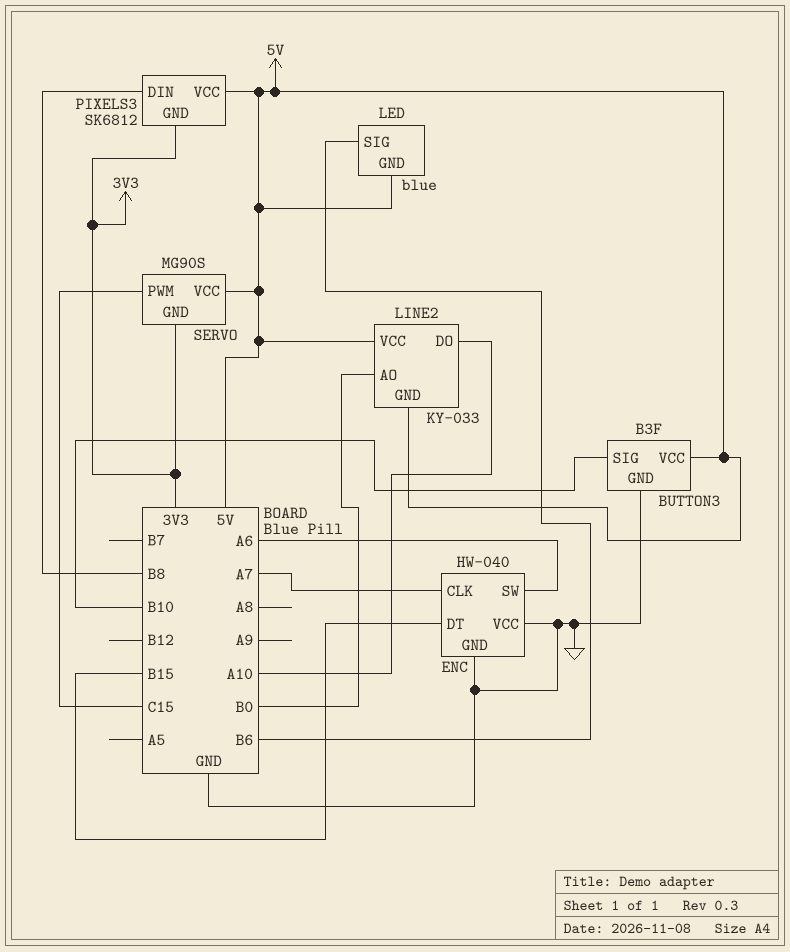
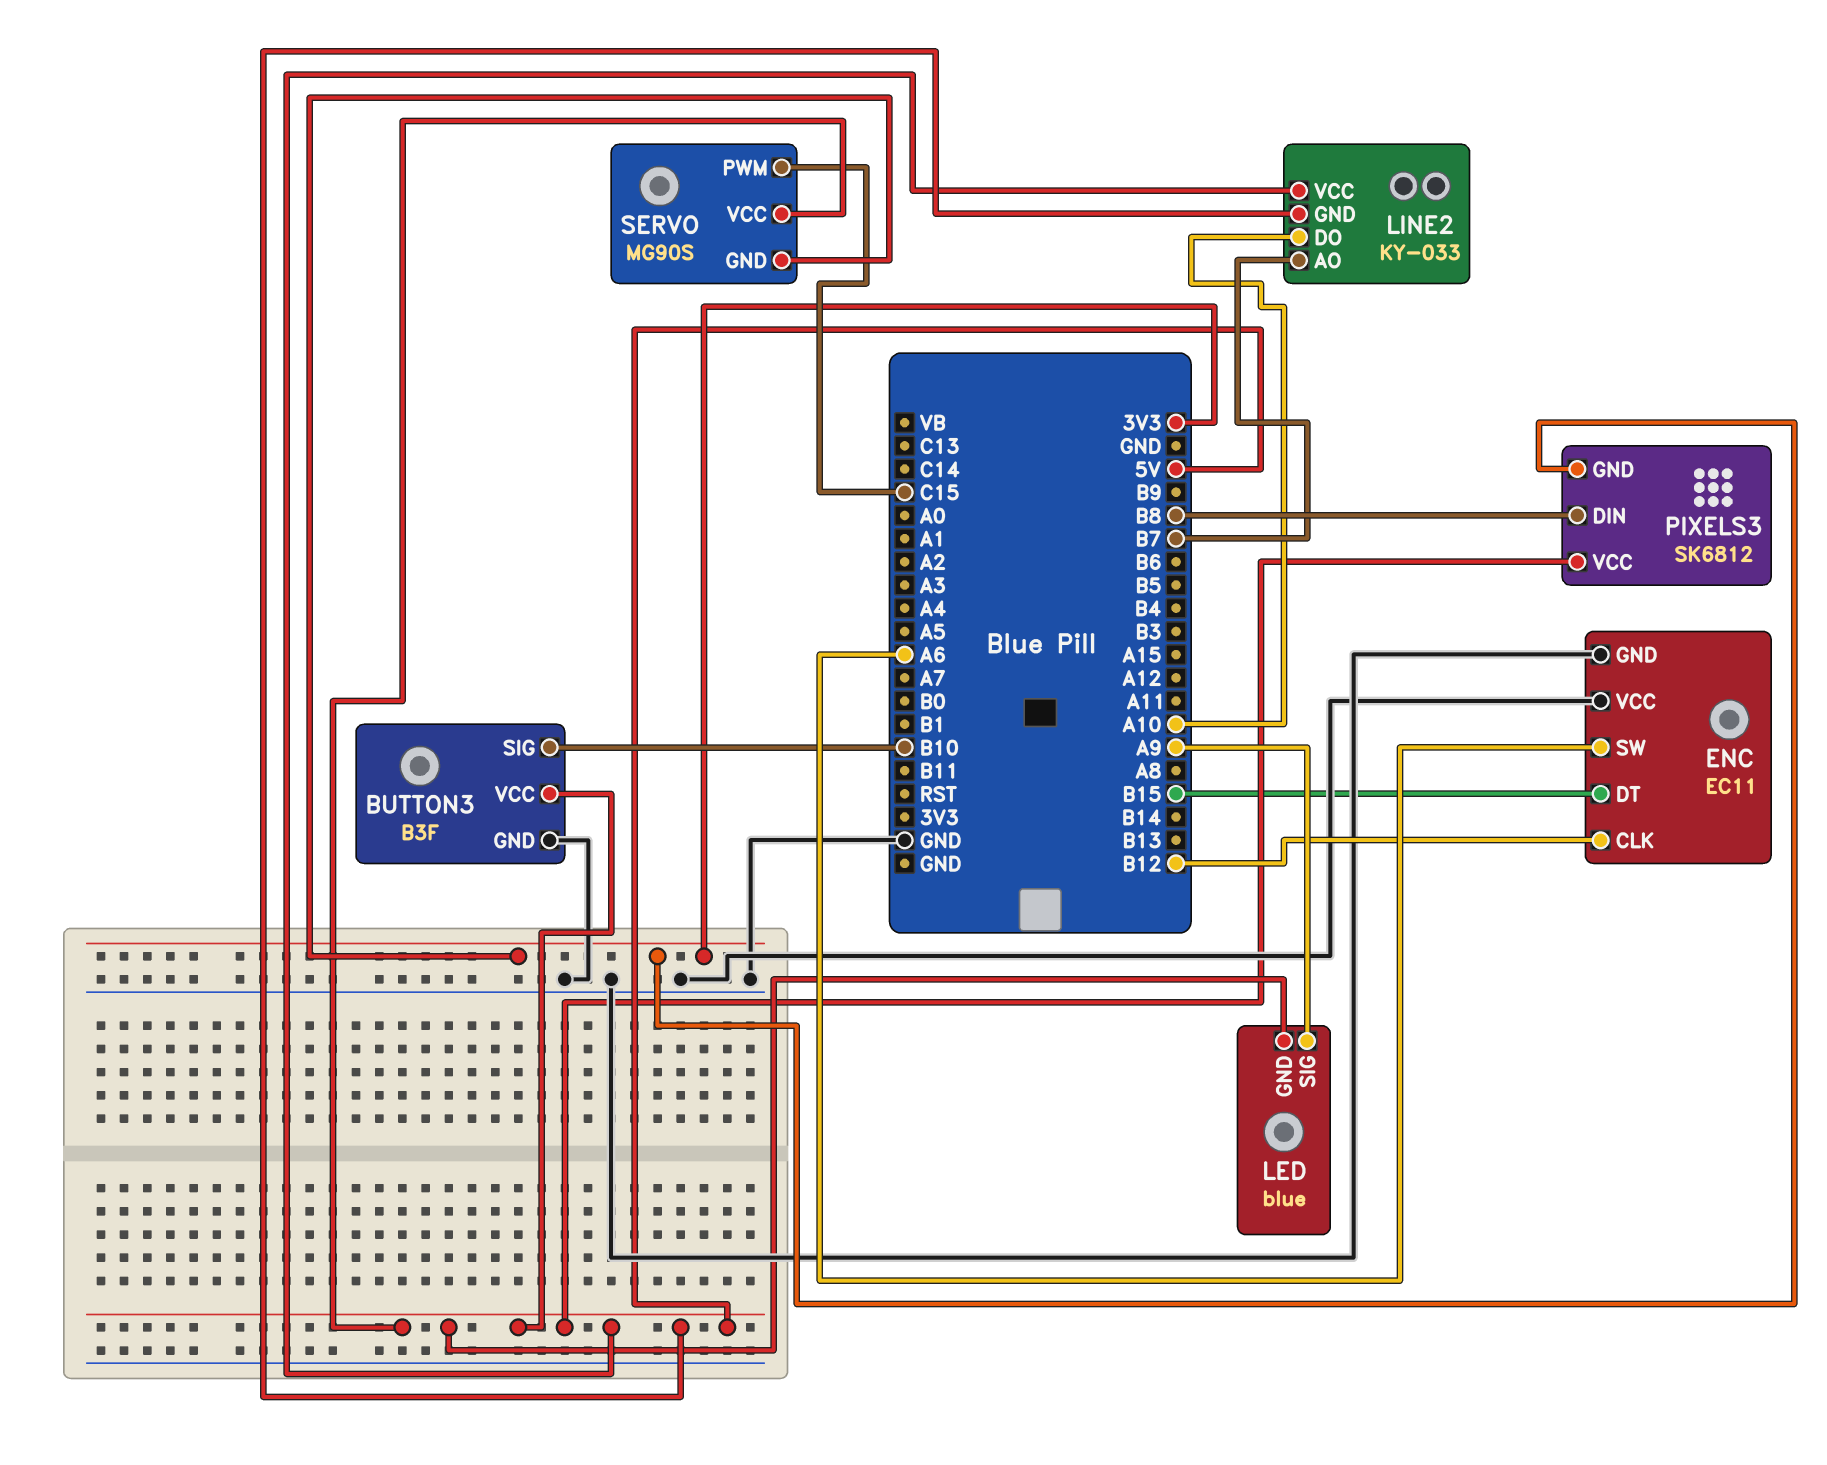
ENC: HW-040 -> EC11
ENC pin CLK: A7 -> B12
LED pin SIG: B6 -> A9
LINE2 pin AO: B0 -> B7

